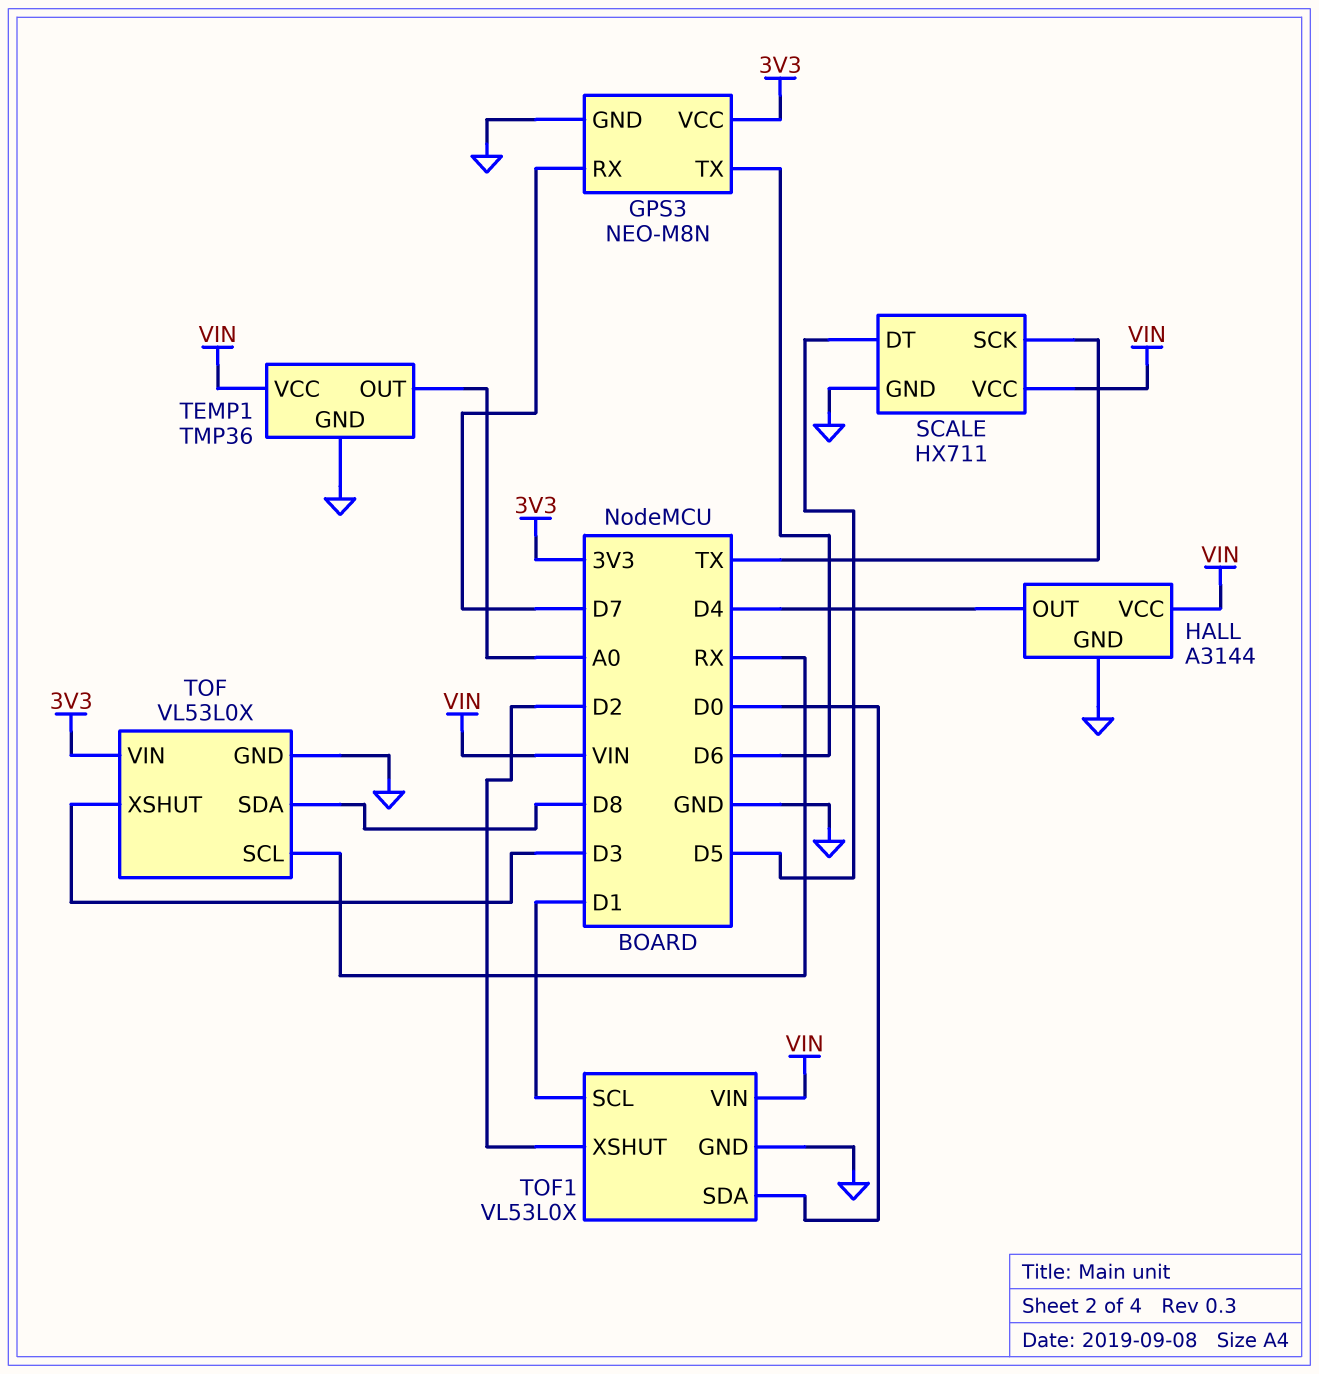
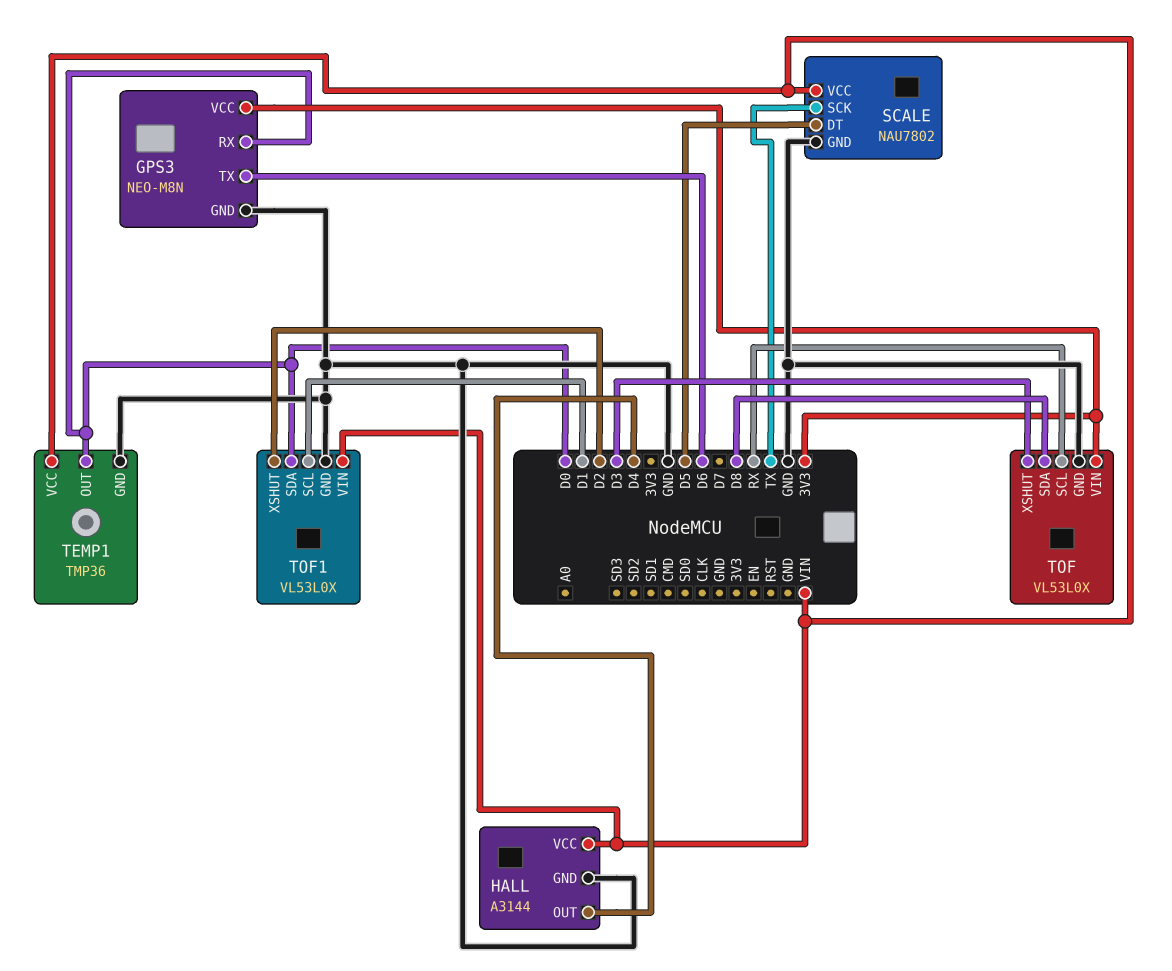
GPS3 pin RX: D7 -> D0
SCALE: HX711 -> NAU7802
TEMP1 pin OUT: A0 -> D0

